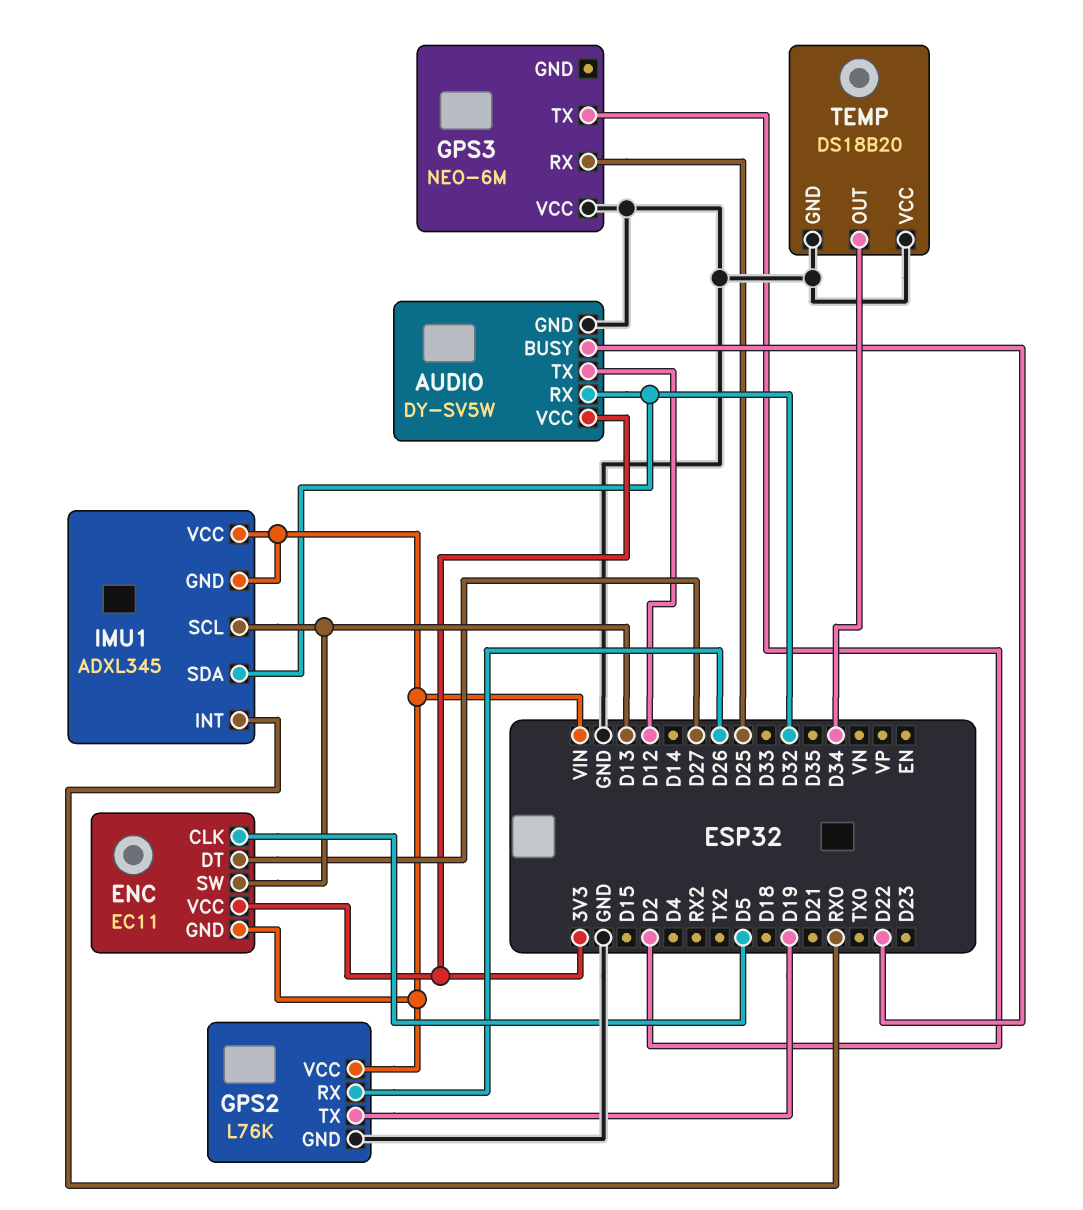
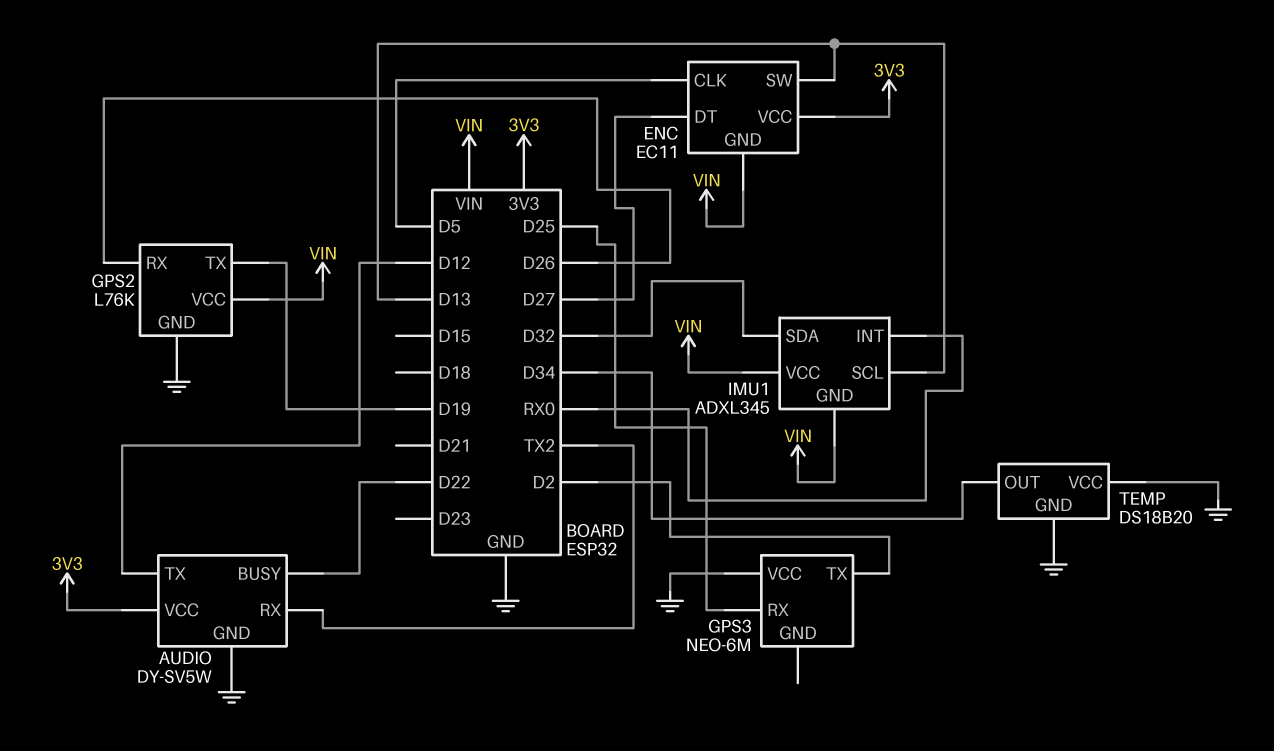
AUDIO pin RX: D32 -> TX2

